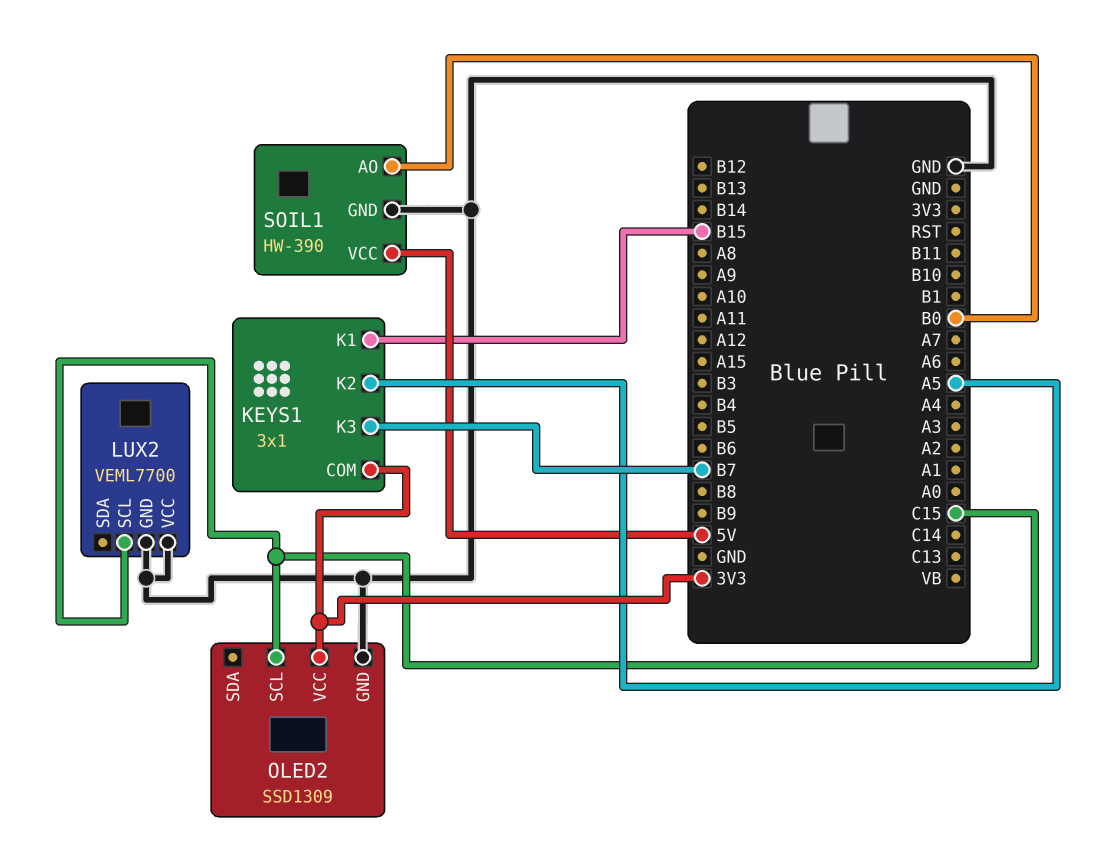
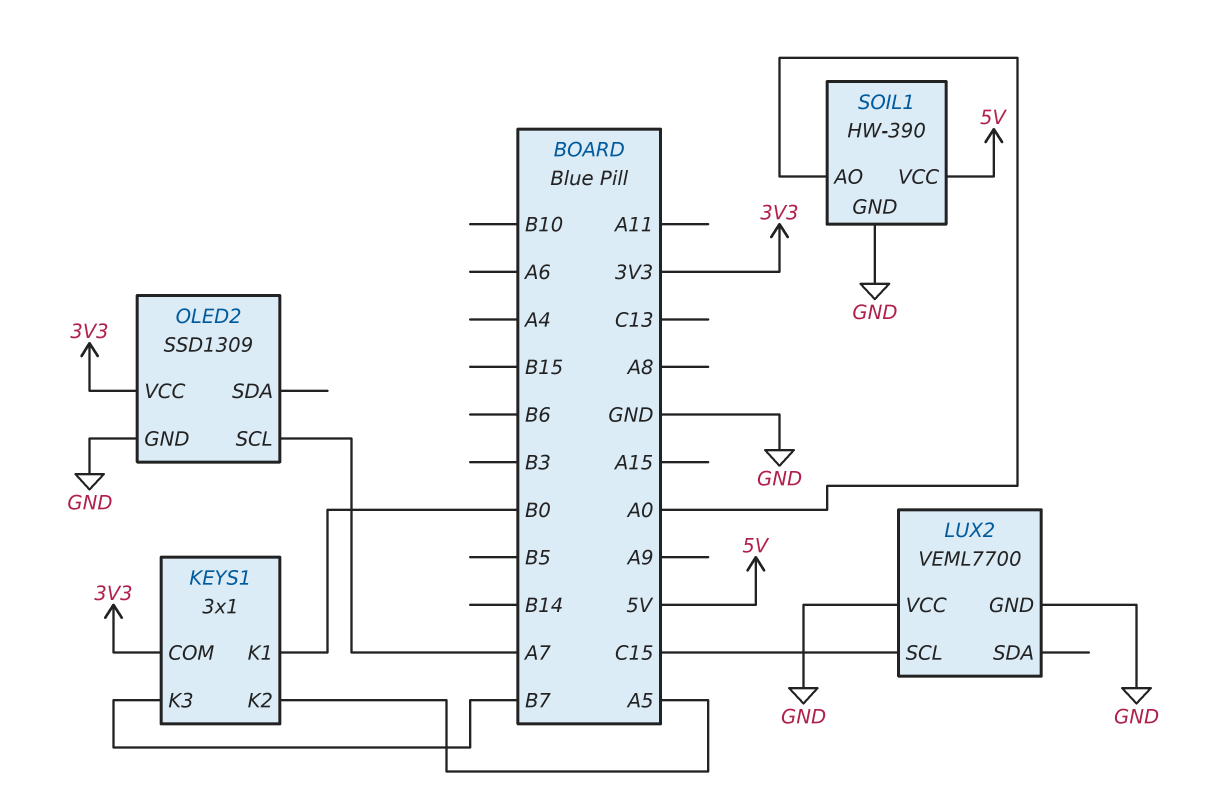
KEYS1 pin K1: B15 -> B0
OLED2 pin SCL: C15 -> A7
SOIL1 pin AO: B0 -> A0

